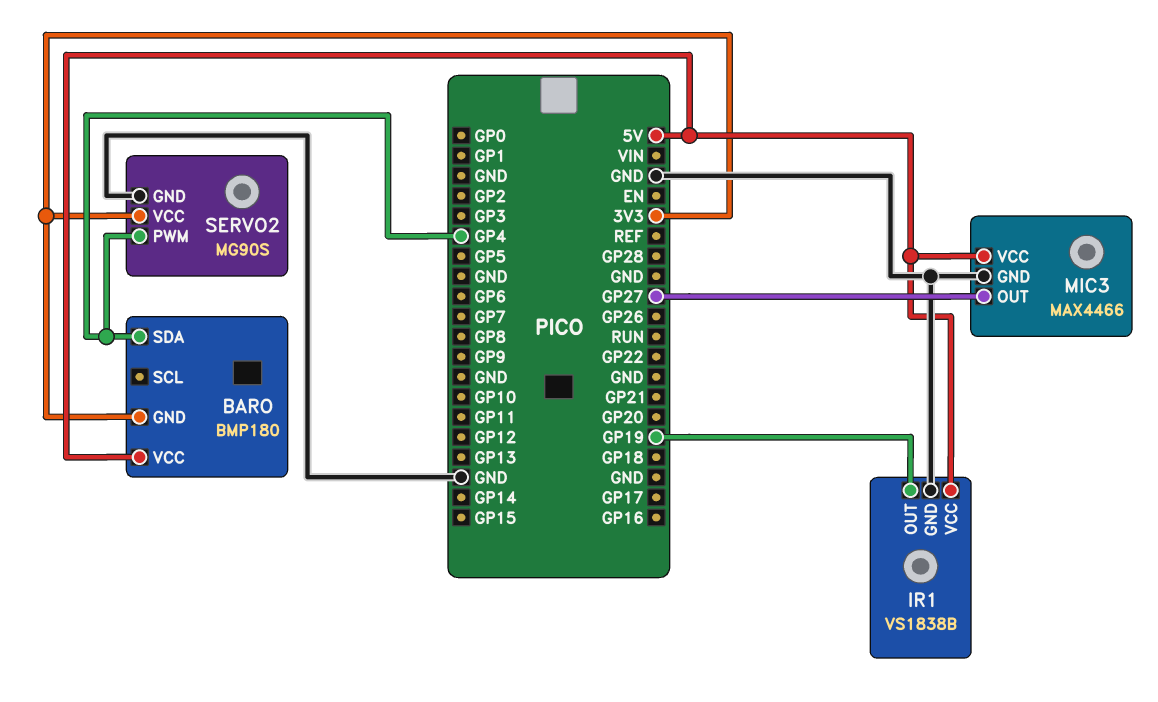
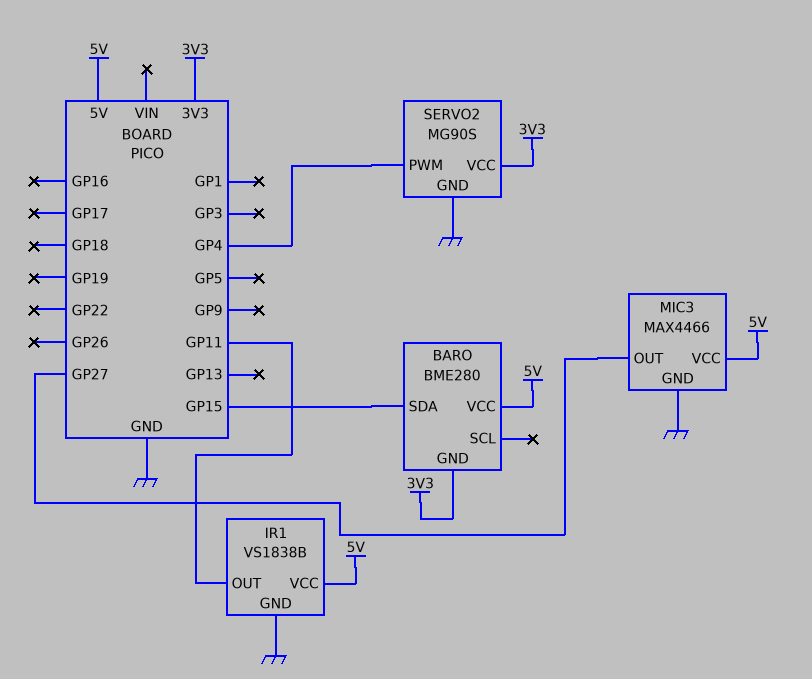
BARO: BMP180 -> BME280
BARO pin SDA: GP4 -> GP15
IR1 pin OUT: GP19 -> GP11

